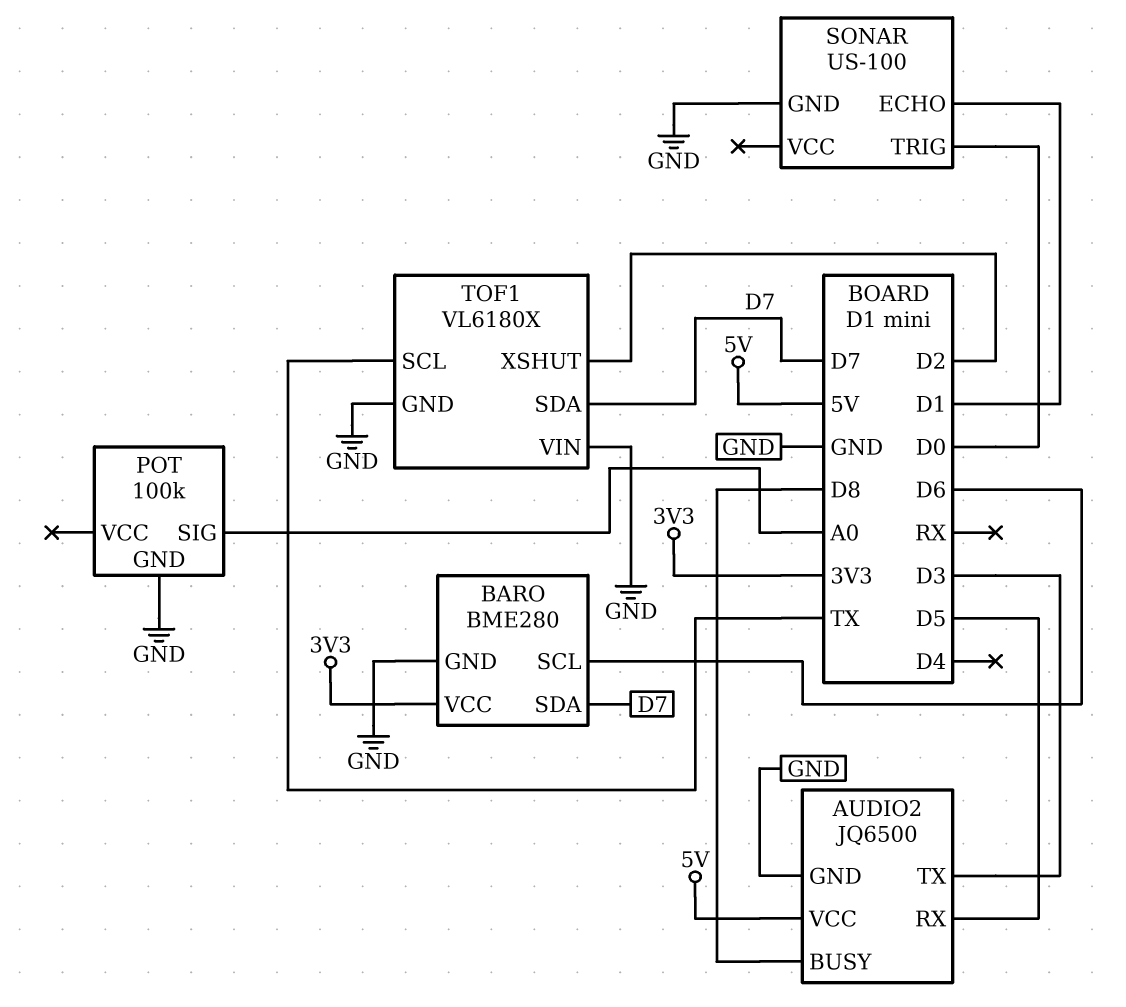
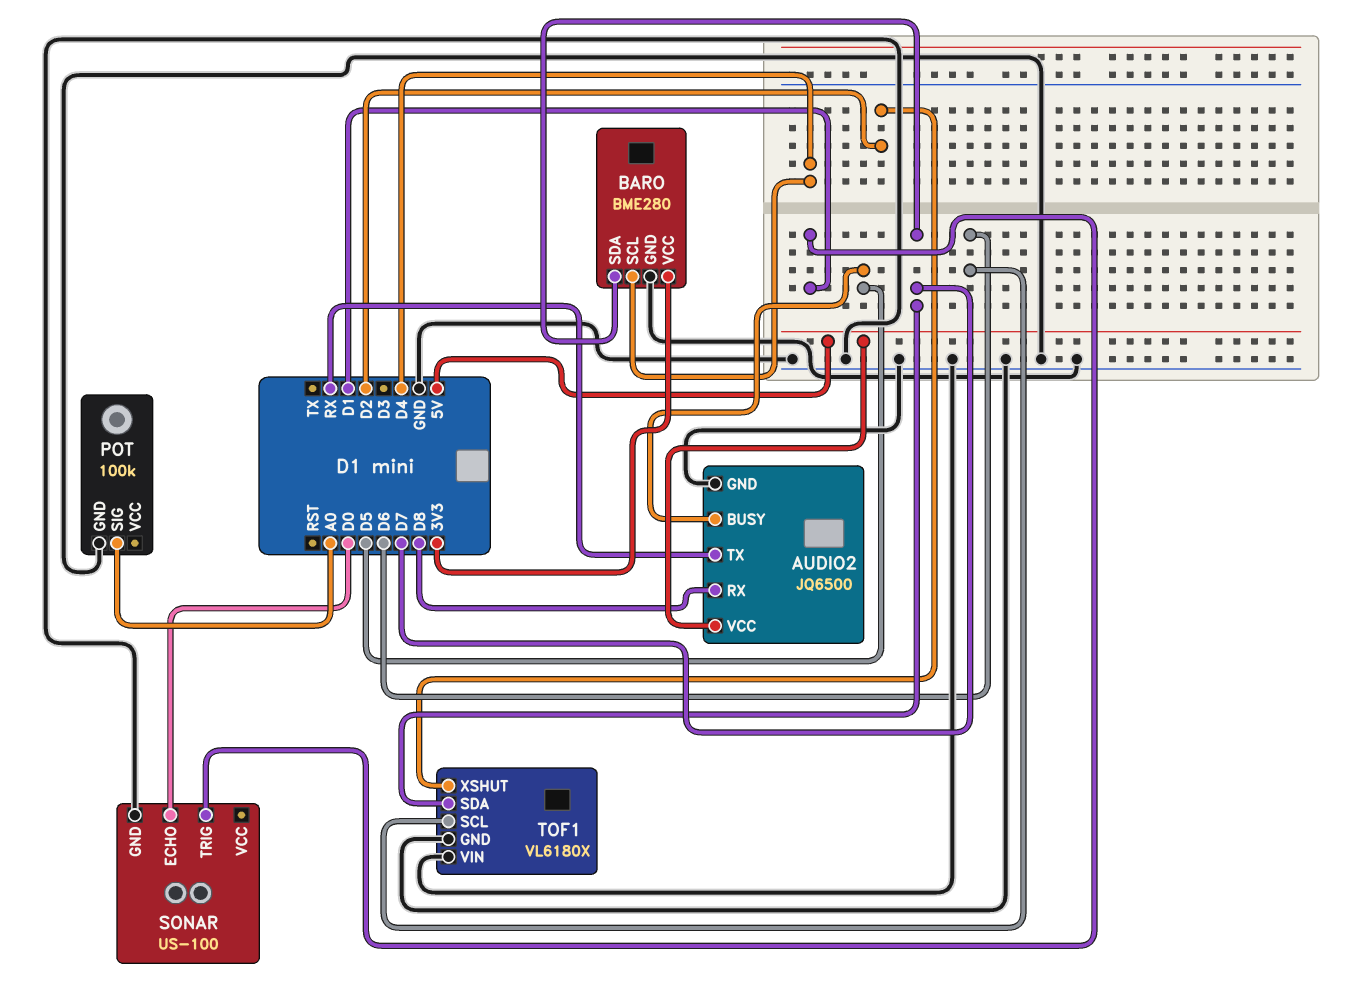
AUDIO2 pin BUSY: D8 -> D5
AUDIO2 pin RX: D5 -> D8
AUDIO2 pin TX: D3 -> RX
BARO pin SCL: D6 -> D4
SONAR pin ECHO: D1 -> D0
SONAR pin TRIG: D0 -> D1
TOF1 pin SCL: TX -> D6

